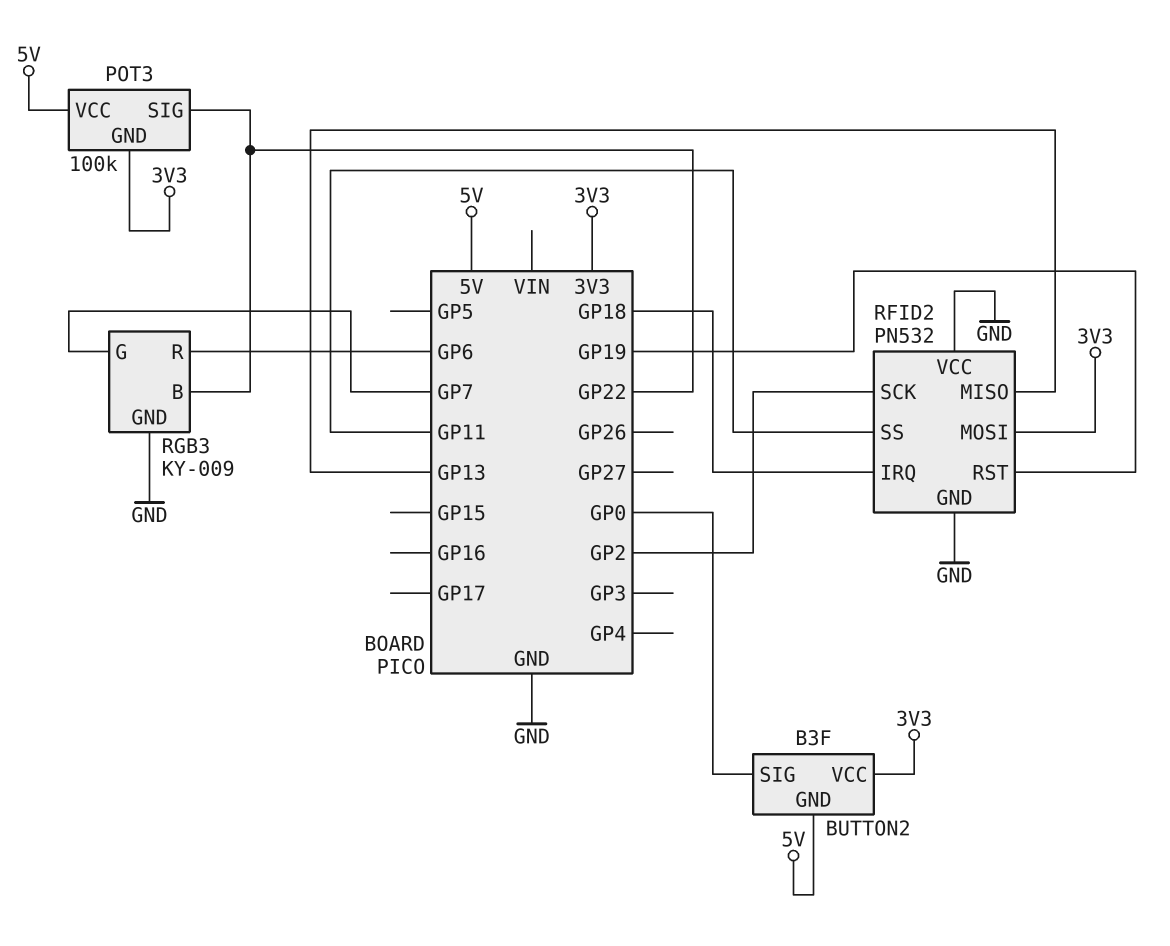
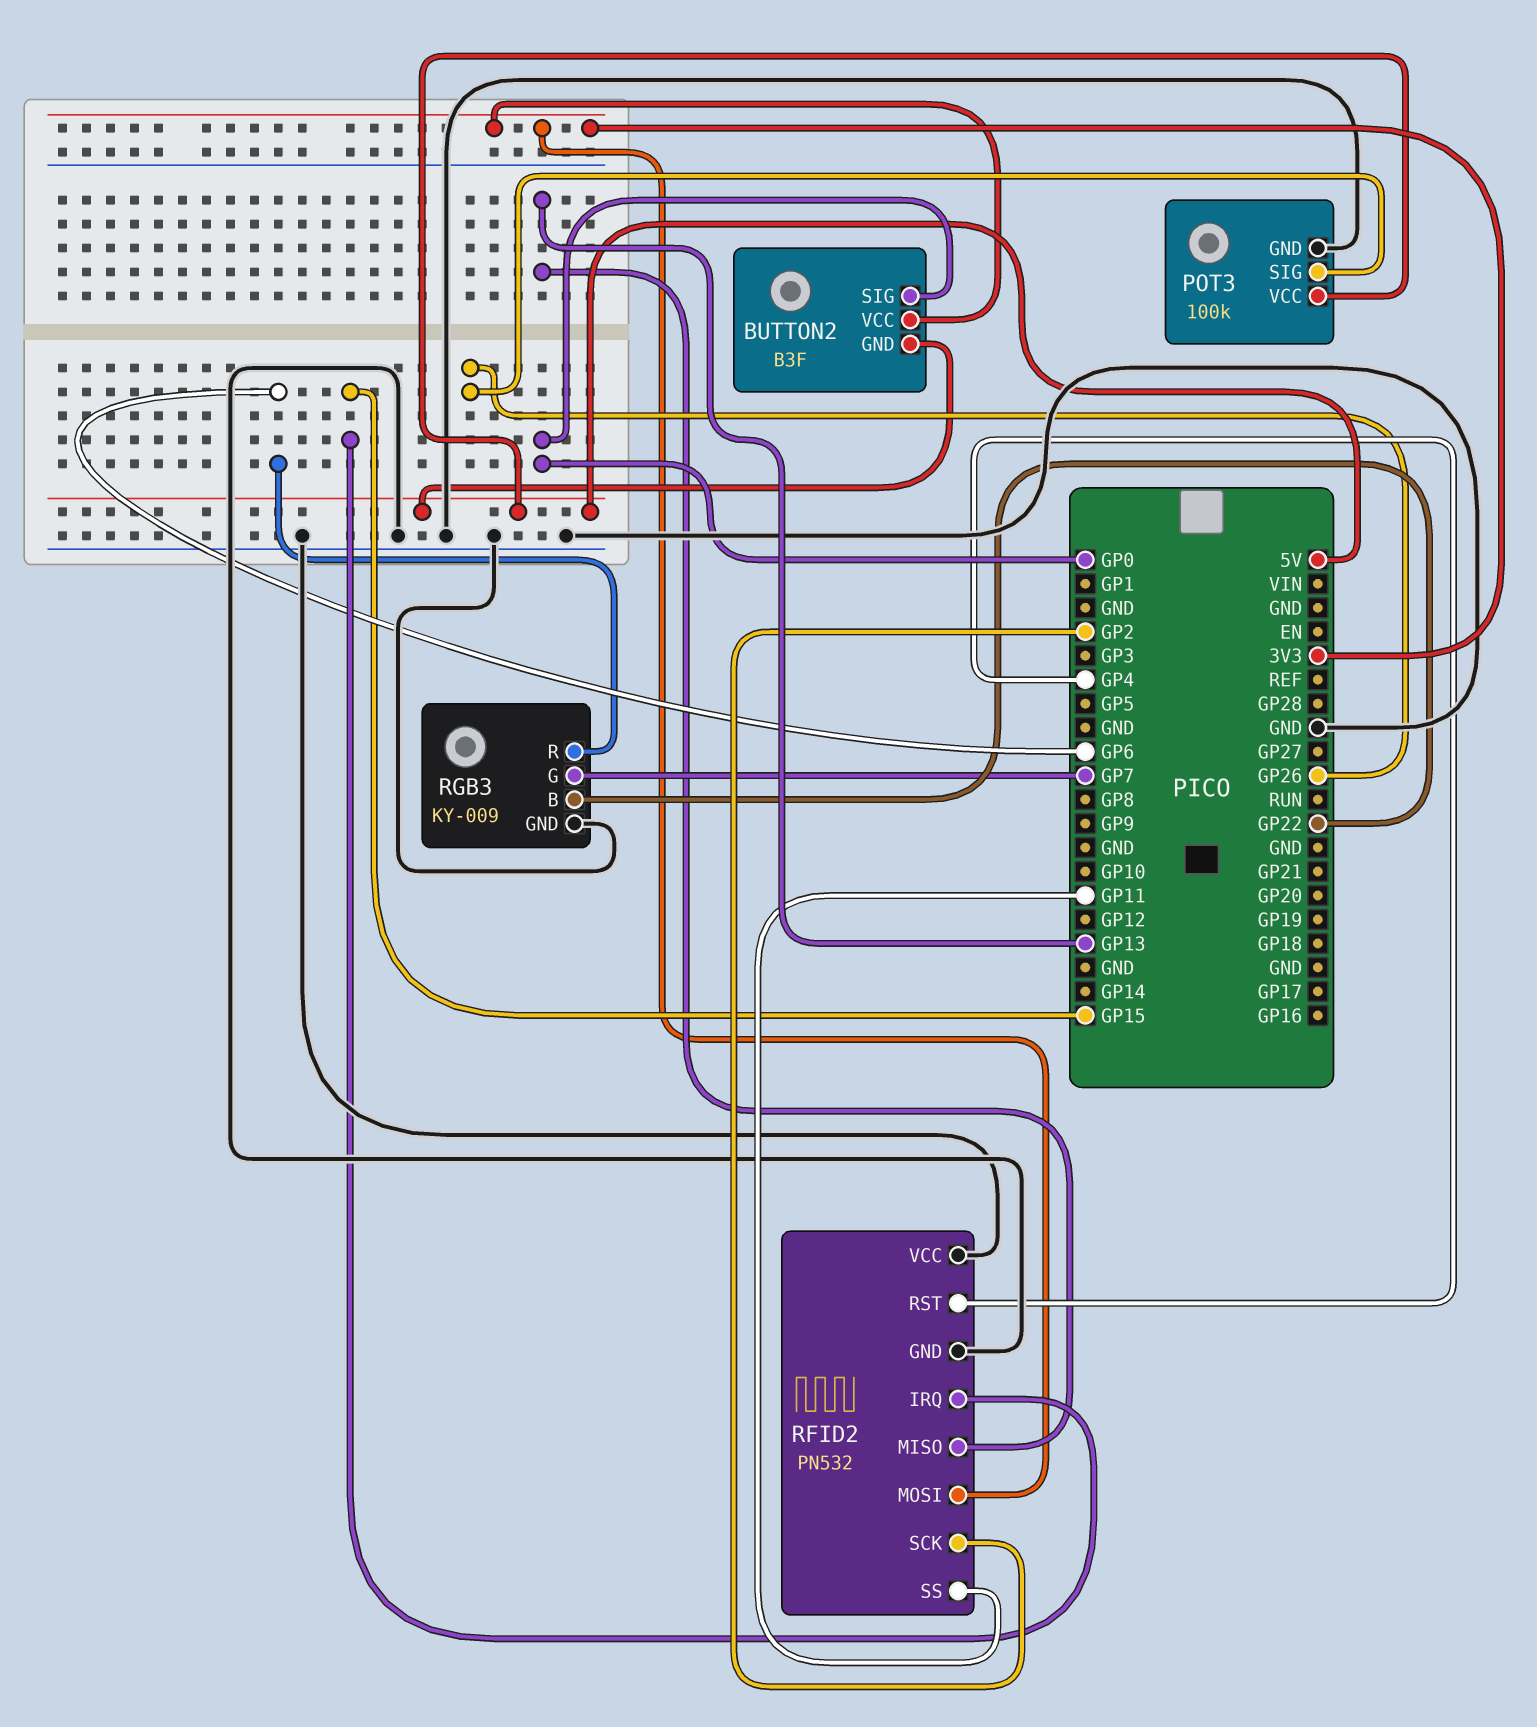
POT3 pin GND: 3V3 -> GND
POT3 pin SIG: GP22 -> GP26
RFID2 pin IRQ: GP18 -> GP15
RFID2 pin RST: GP19 -> GP4

